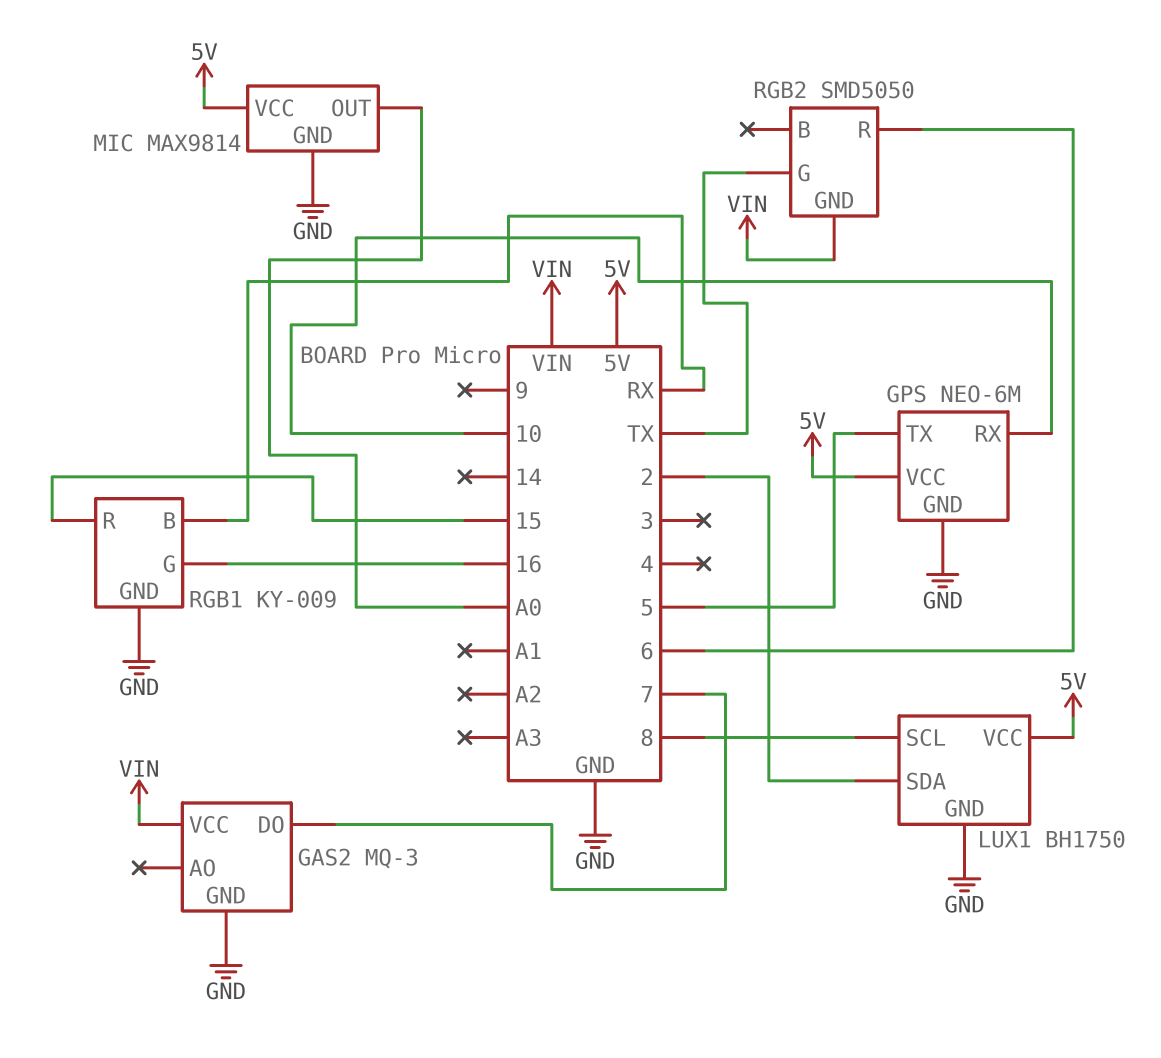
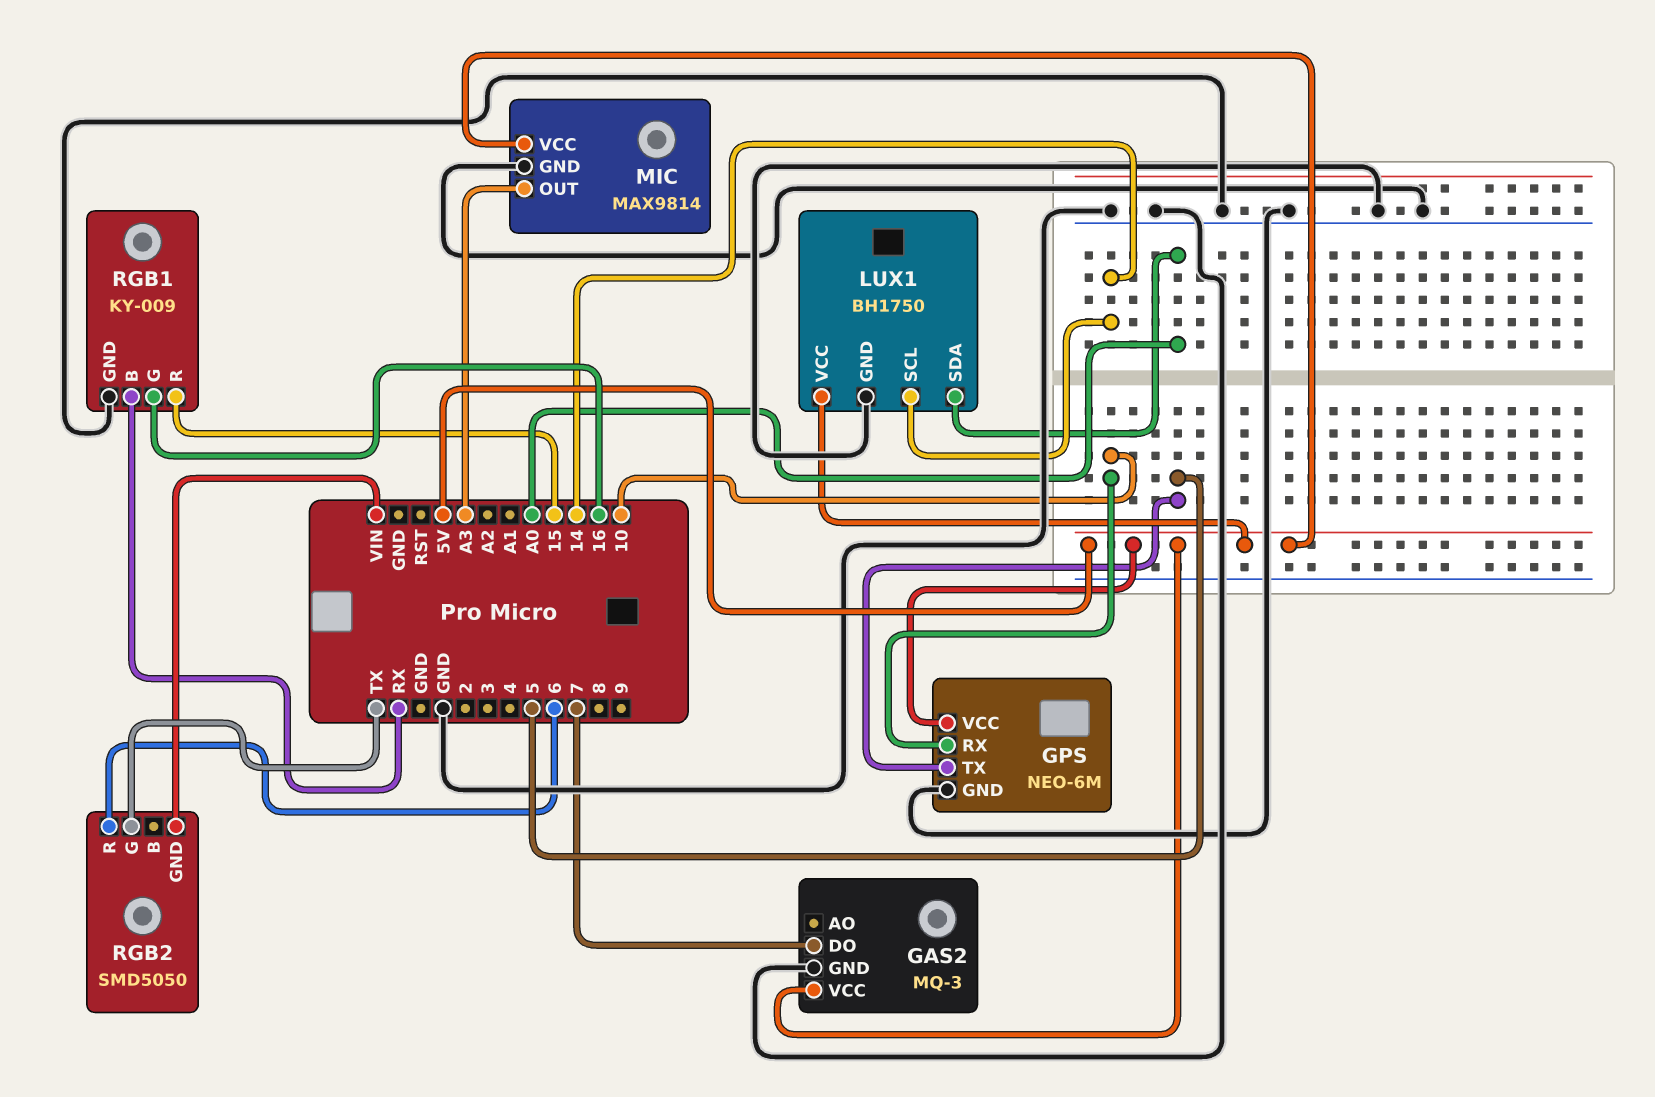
GAS2 pin VCC: VIN -> 5V
LUX1 pin SCL: 8 -> 14
LUX1 pin SDA: 2 -> A0
MIC pin OUT: A0 -> A3

